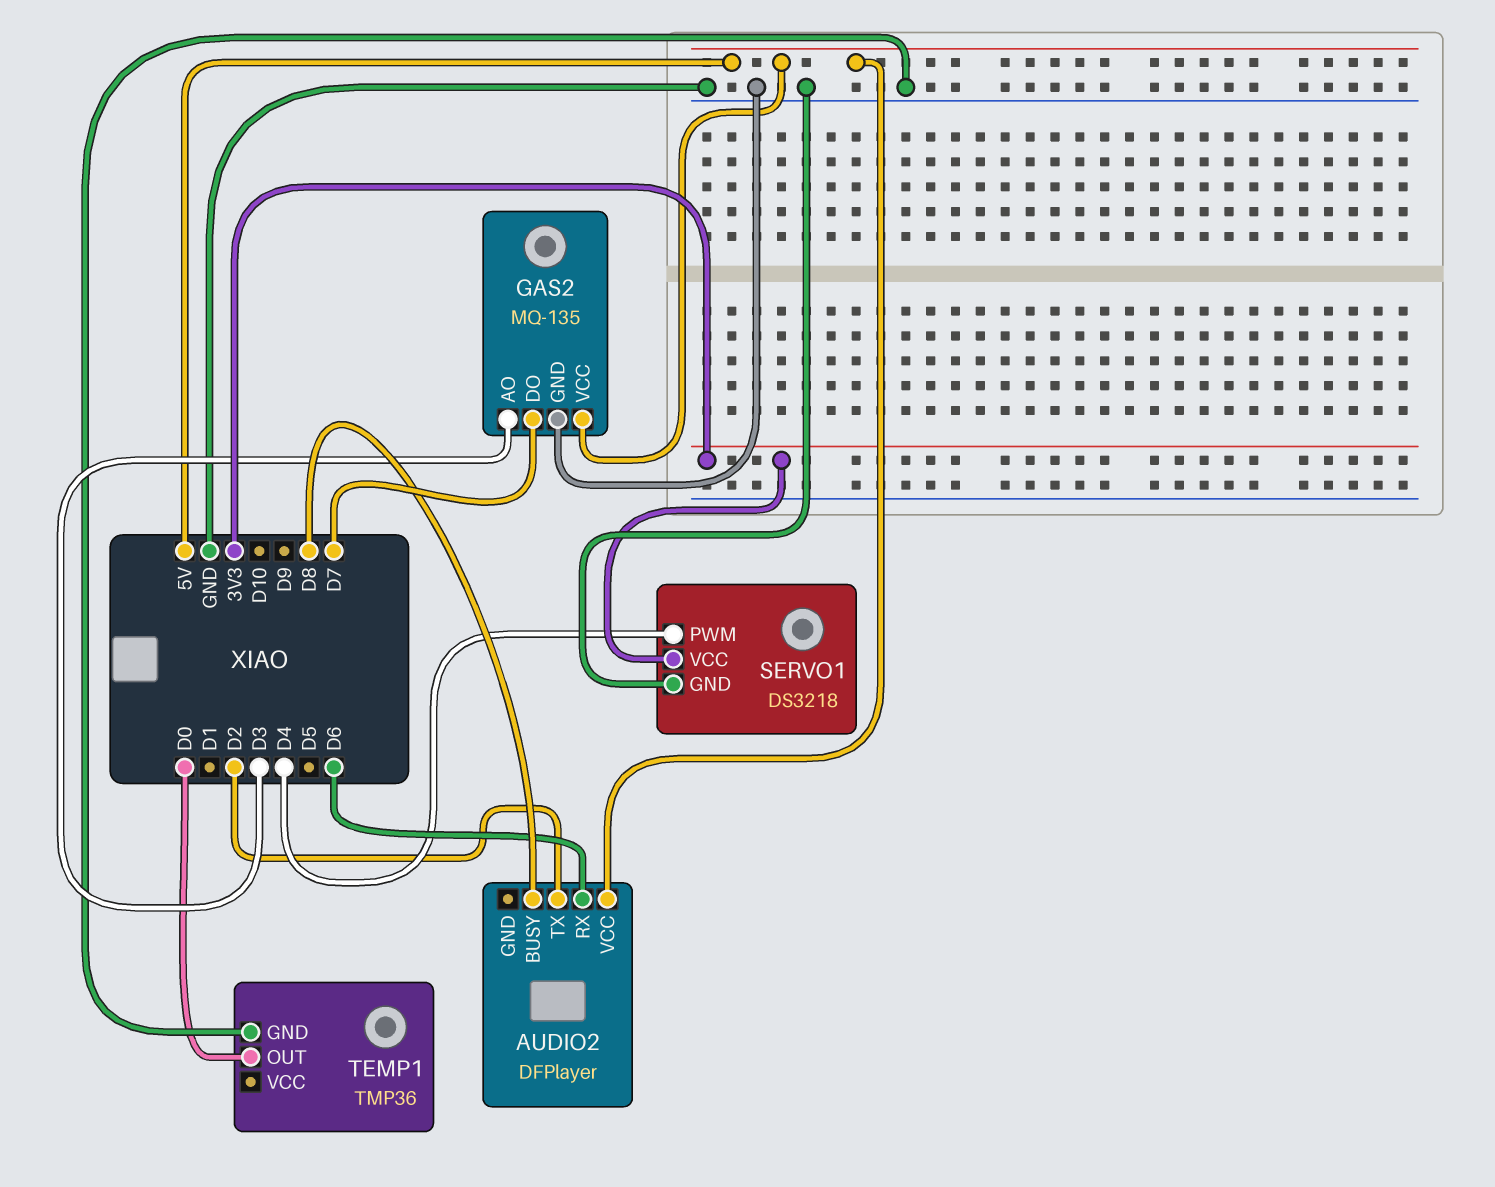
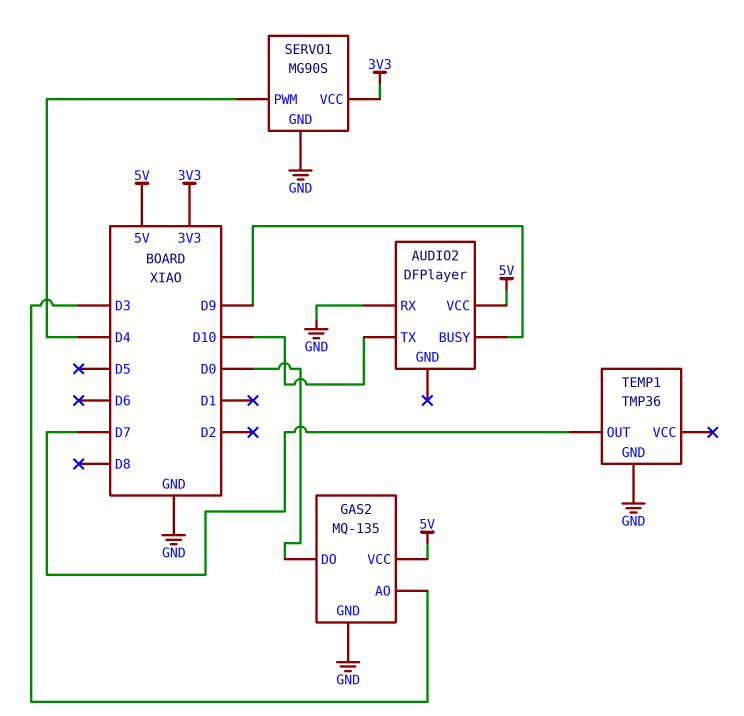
AUDIO2 pin BUSY: D8 -> D9
AUDIO2 pin RX: D6 -> GND
AUDIO2 pin TX: D2 -> D10
GAS2 pin DO: D7 -> D0
SERVO1: DS3218 -> MG90S
TEMP1 pin OUT: D0 -> D7

